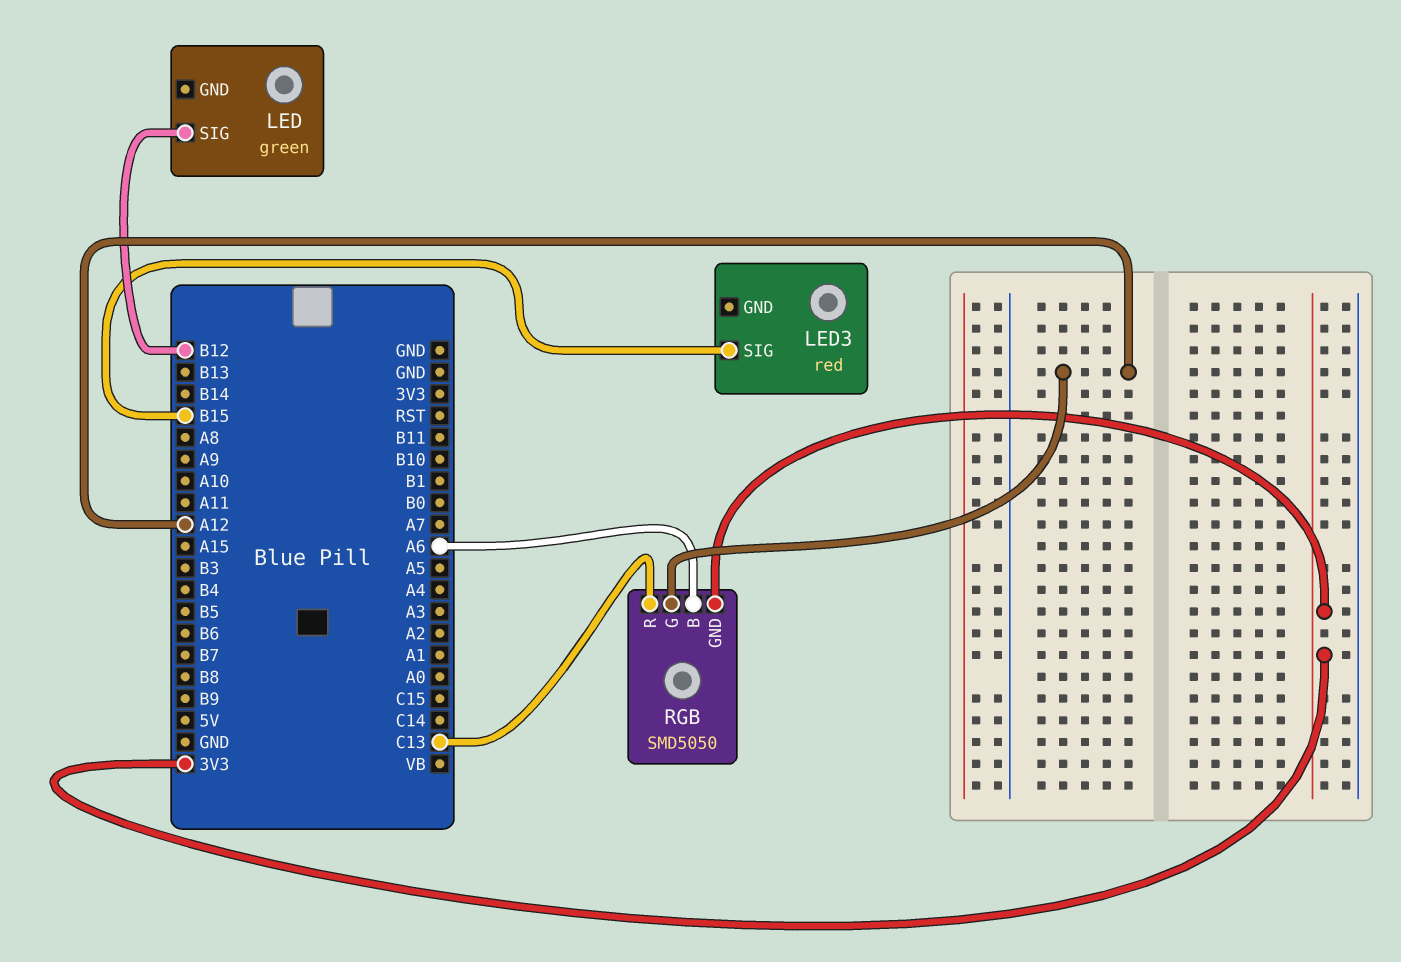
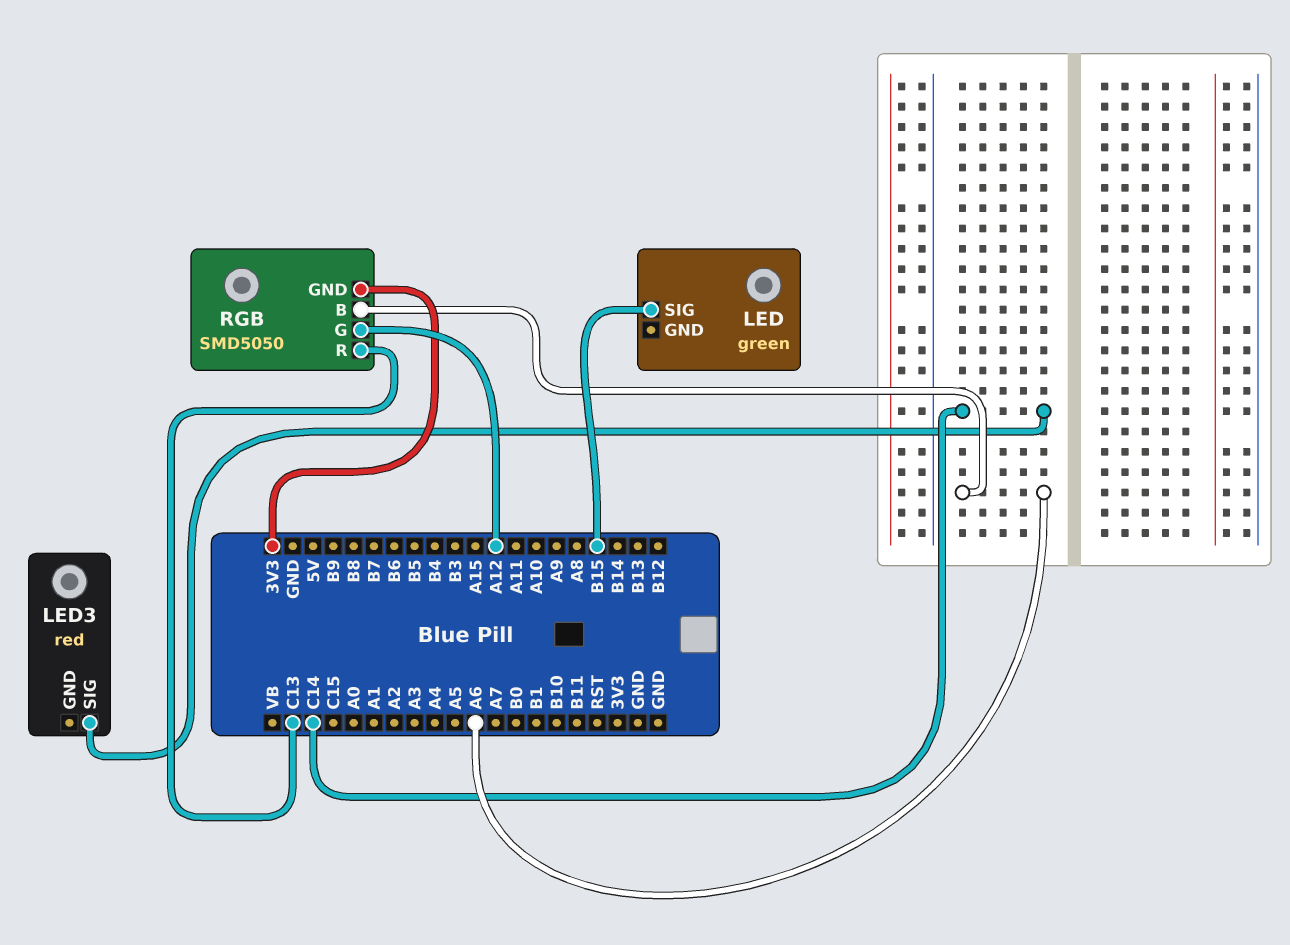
LED pin SIG: B12 -> B15
LED3 pin SIG: B15 -> C14

